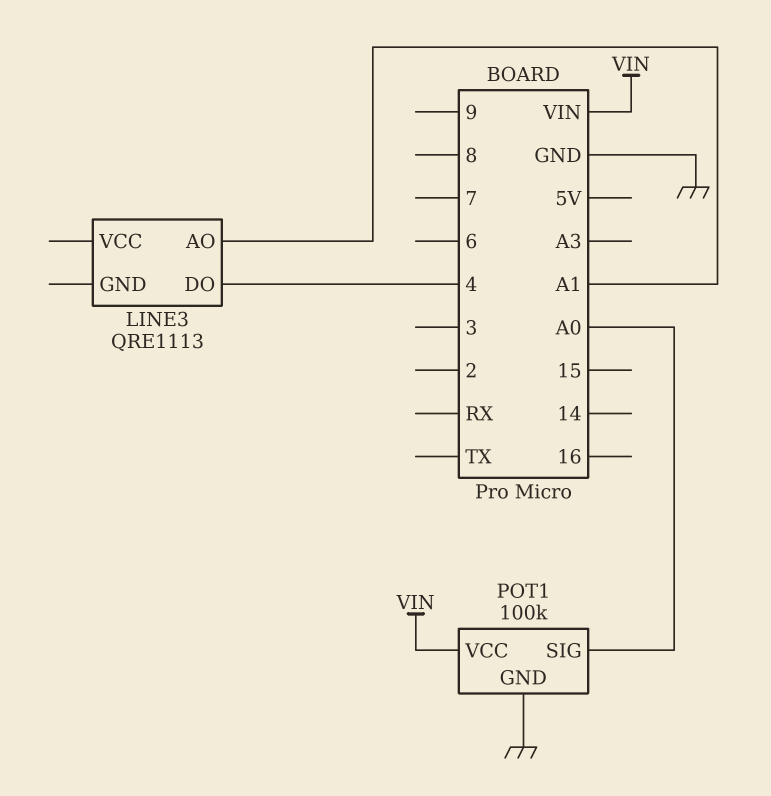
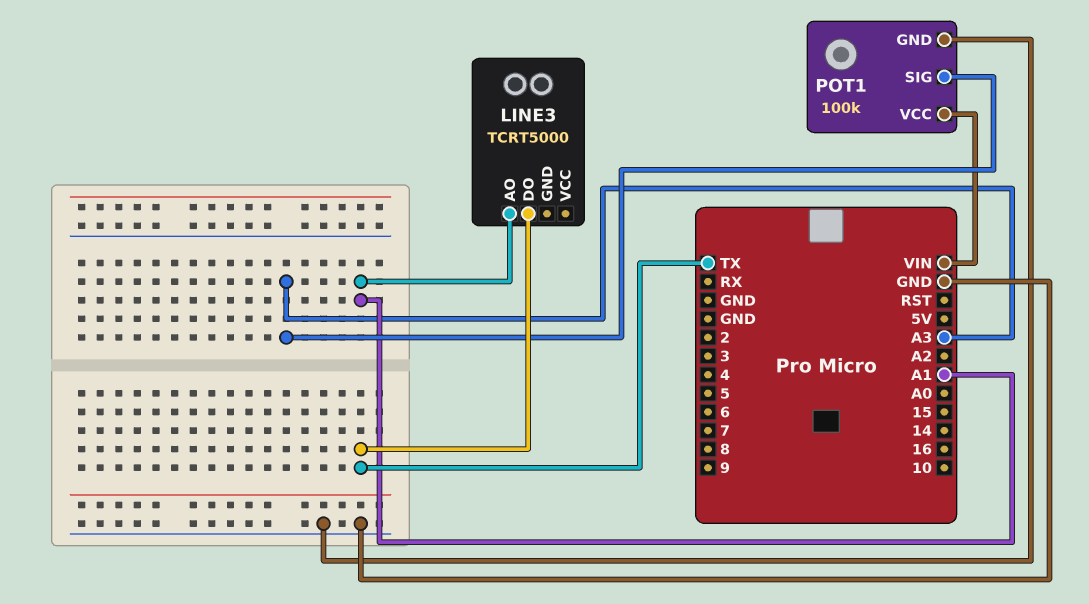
LINE3: QRE1113 -> TCRT5000
LINE3 pin DO: 4 -> TX
POT1 pin SIG: A0 -> A3

